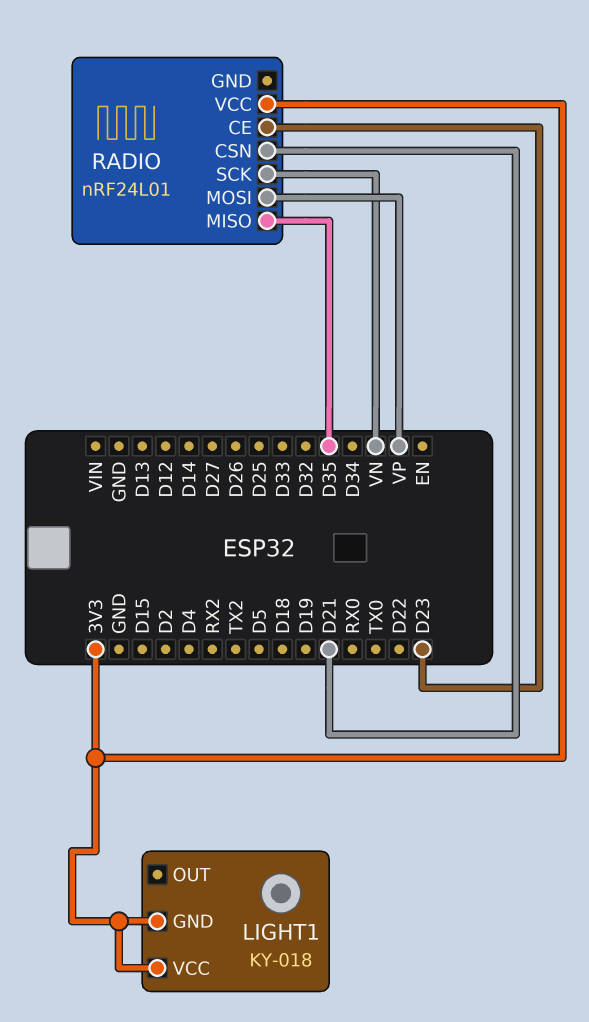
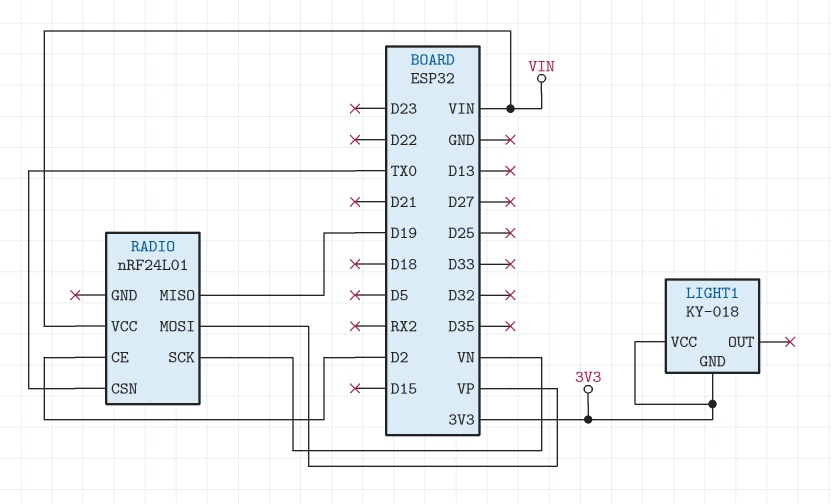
RADIO pin CE: D23 -> D2
RADIO pin CSN: D21 -> TX0
RADIO pin MISO: D35 -> D19
RADIO pin VCC: 3V3 -> VIN

